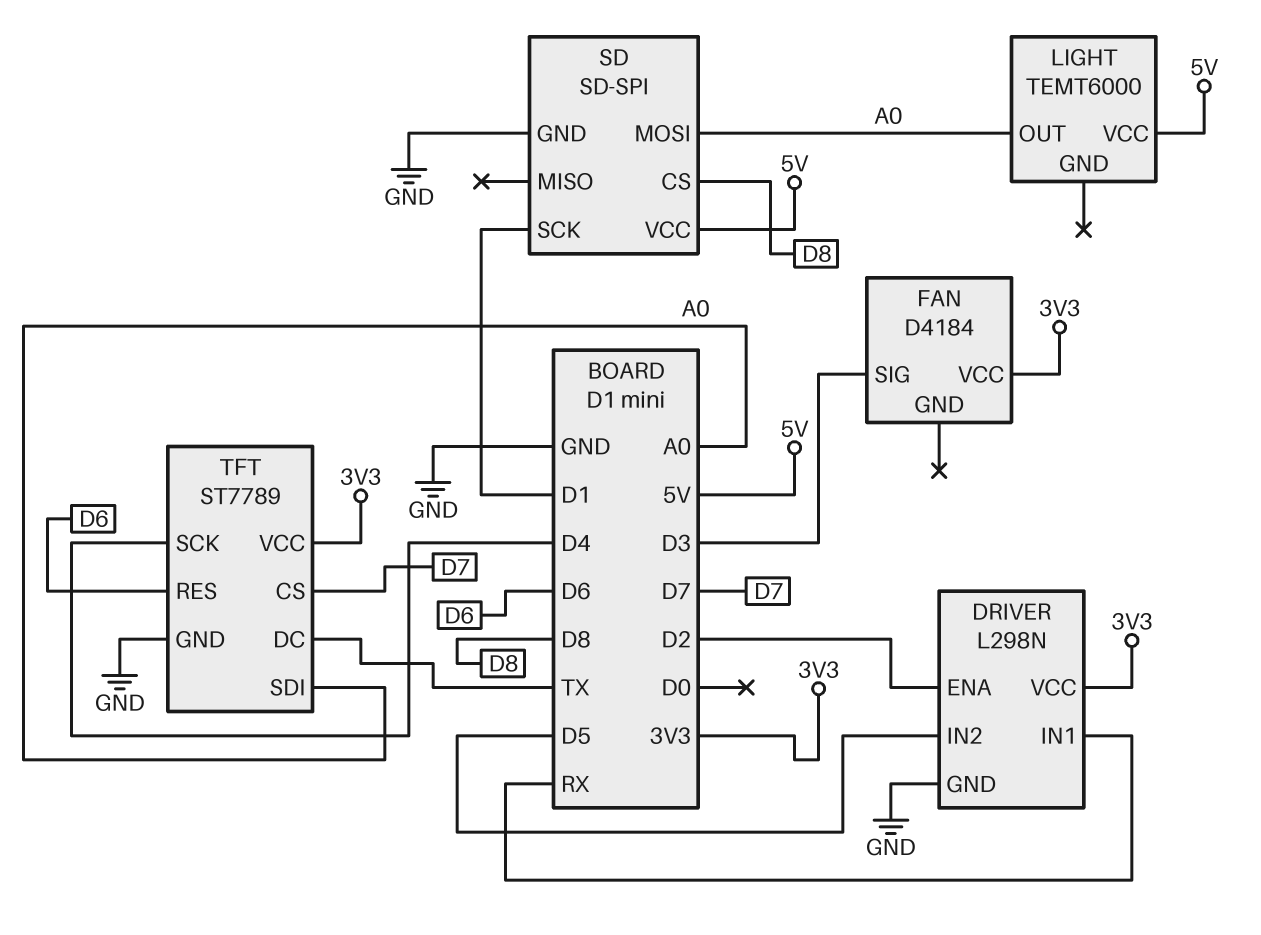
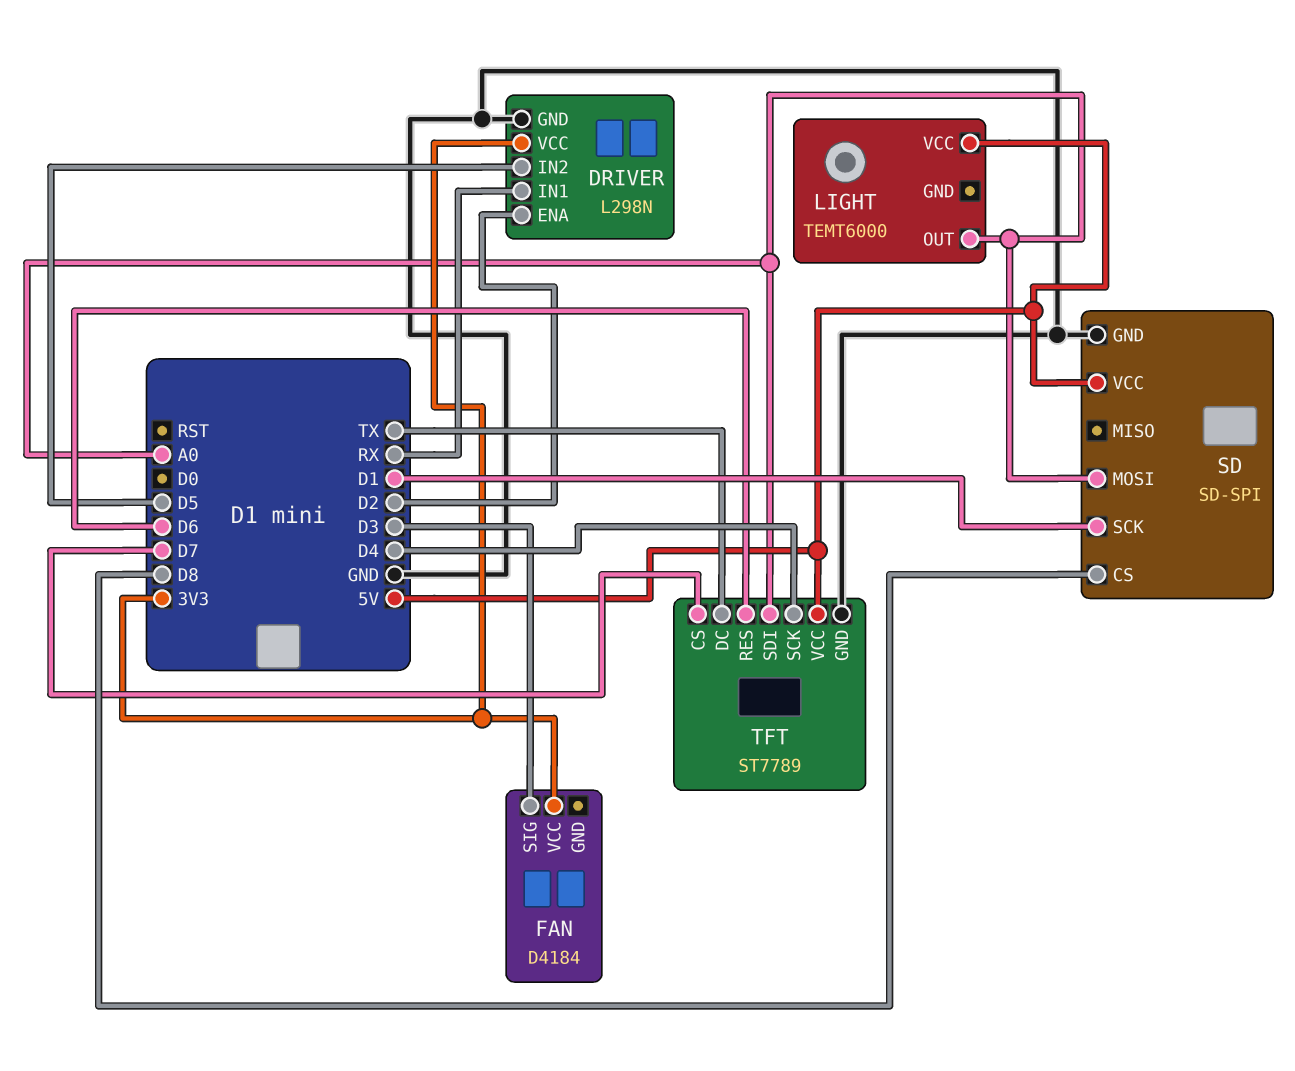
TFT pin VCC: 3V3 -> 5V

